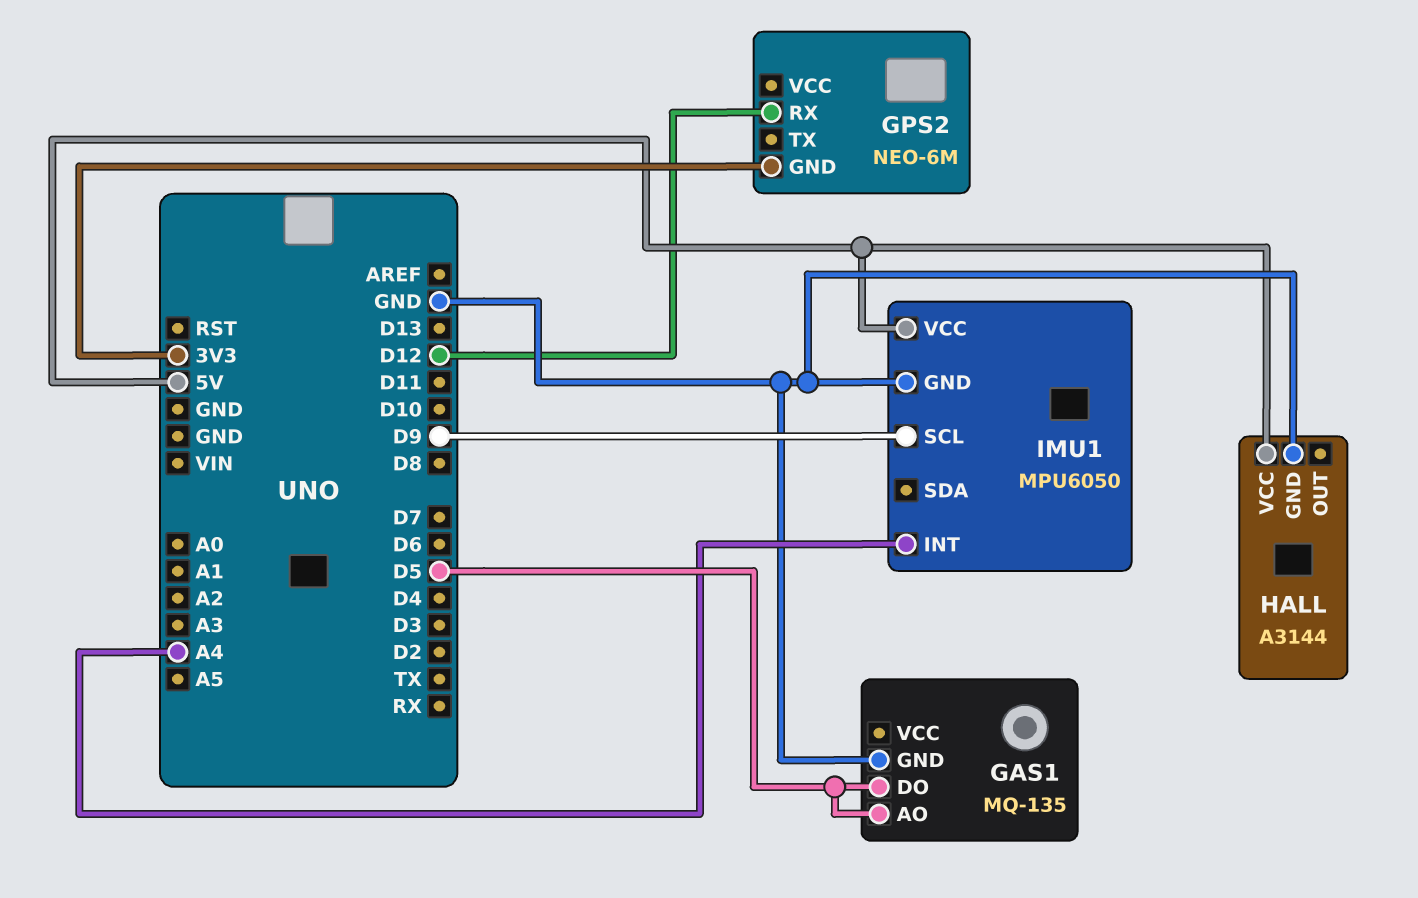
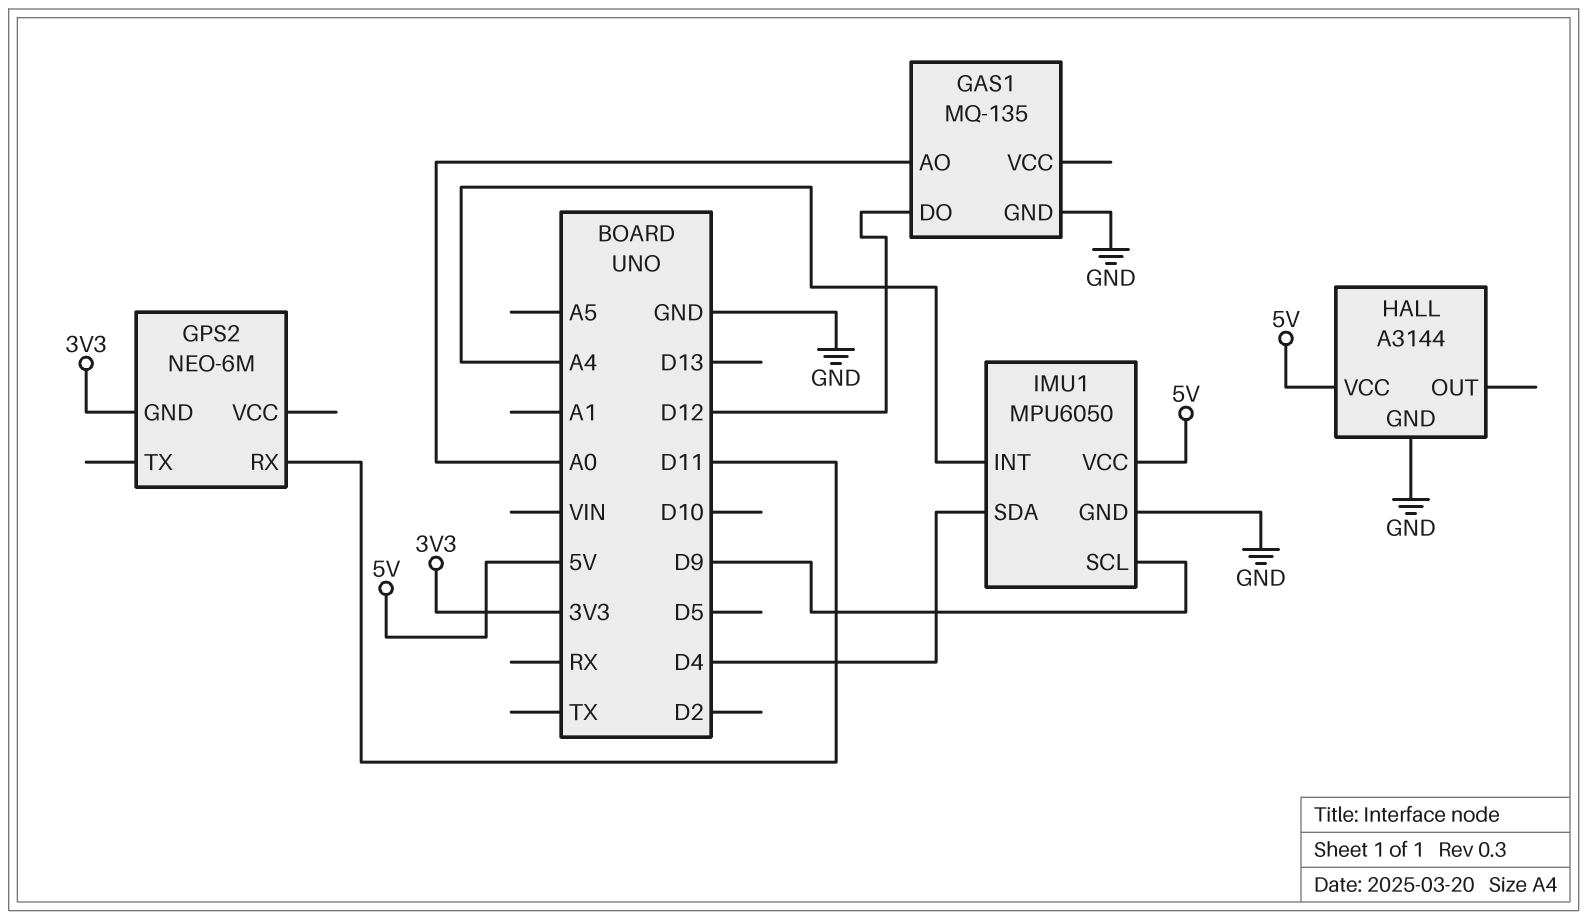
GAS1 pin AO: D5 -> A0
GAS1 pin DO: D5 -> D12
GPS2 pin RX: D12 -> D11
IMU1 pin SDA: none -> D4

